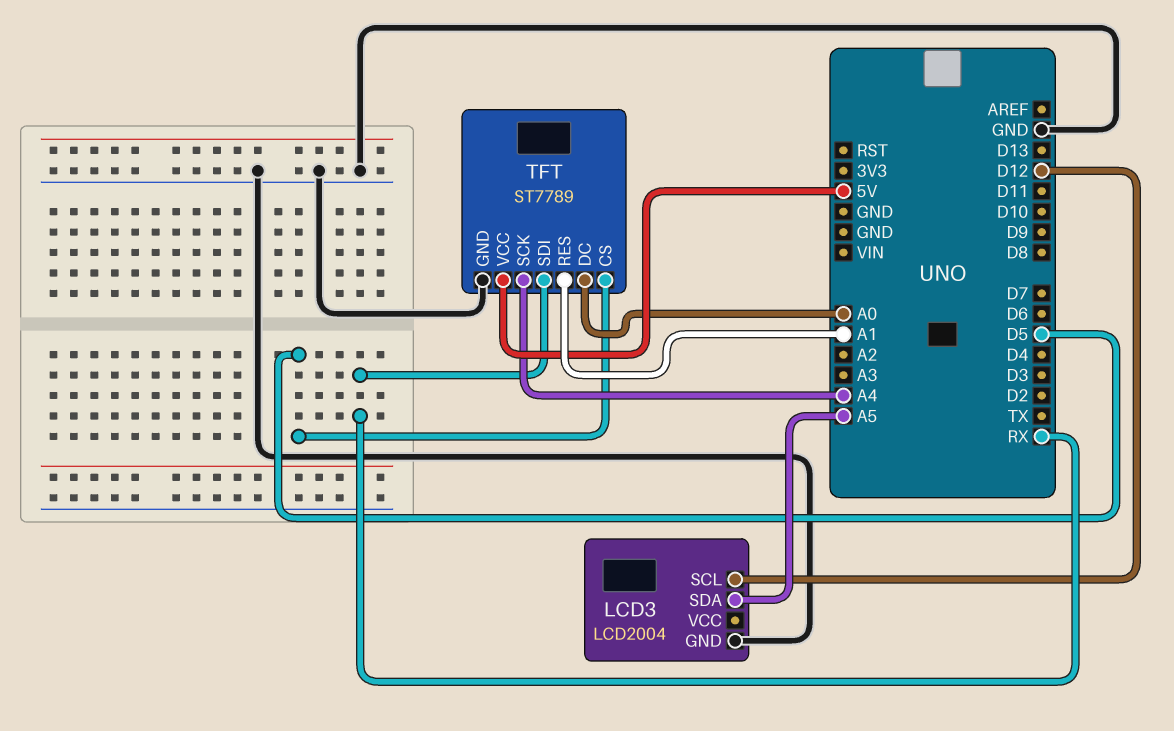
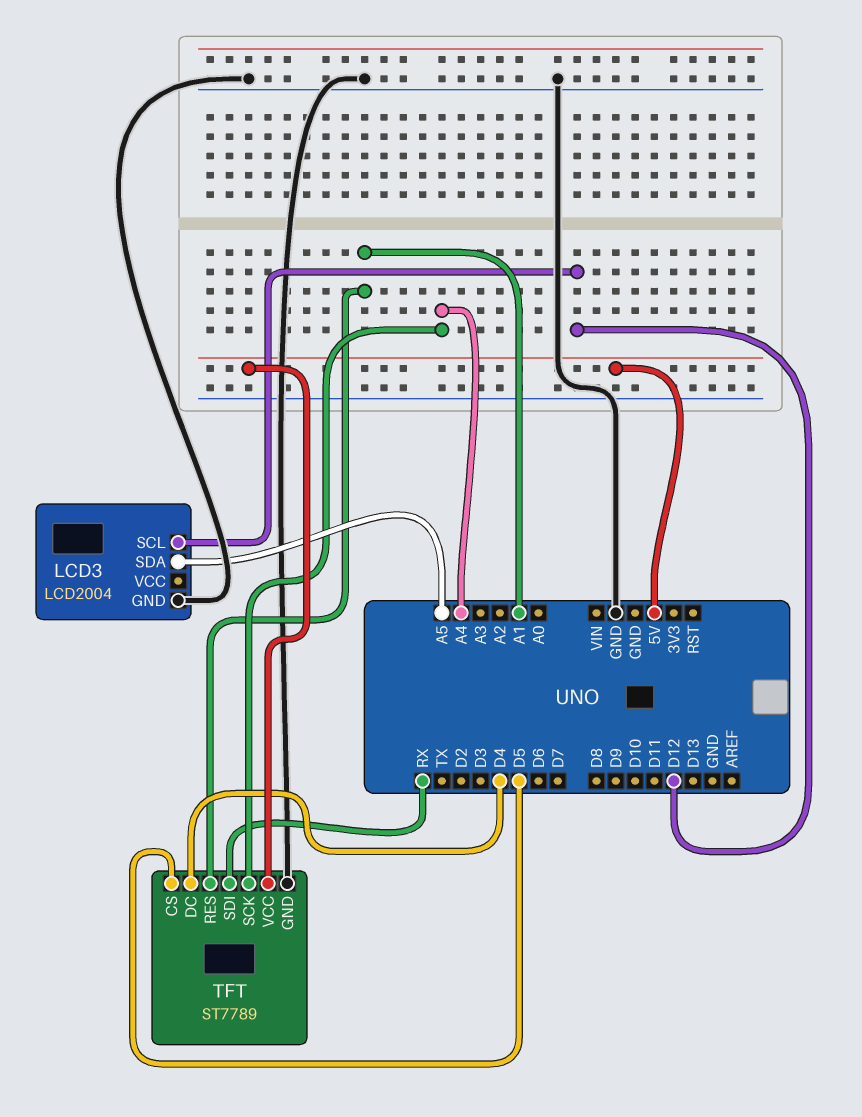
TFT pin DC: A0 -> D4

